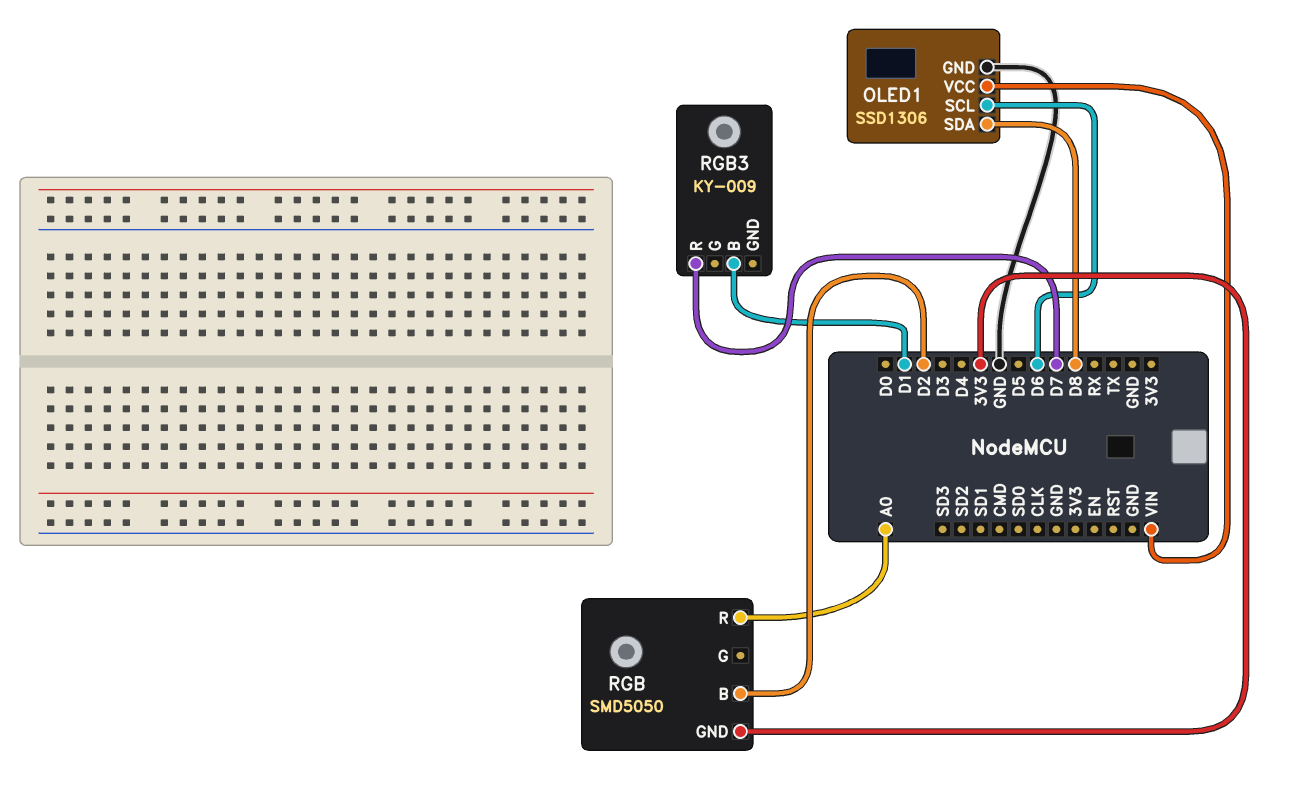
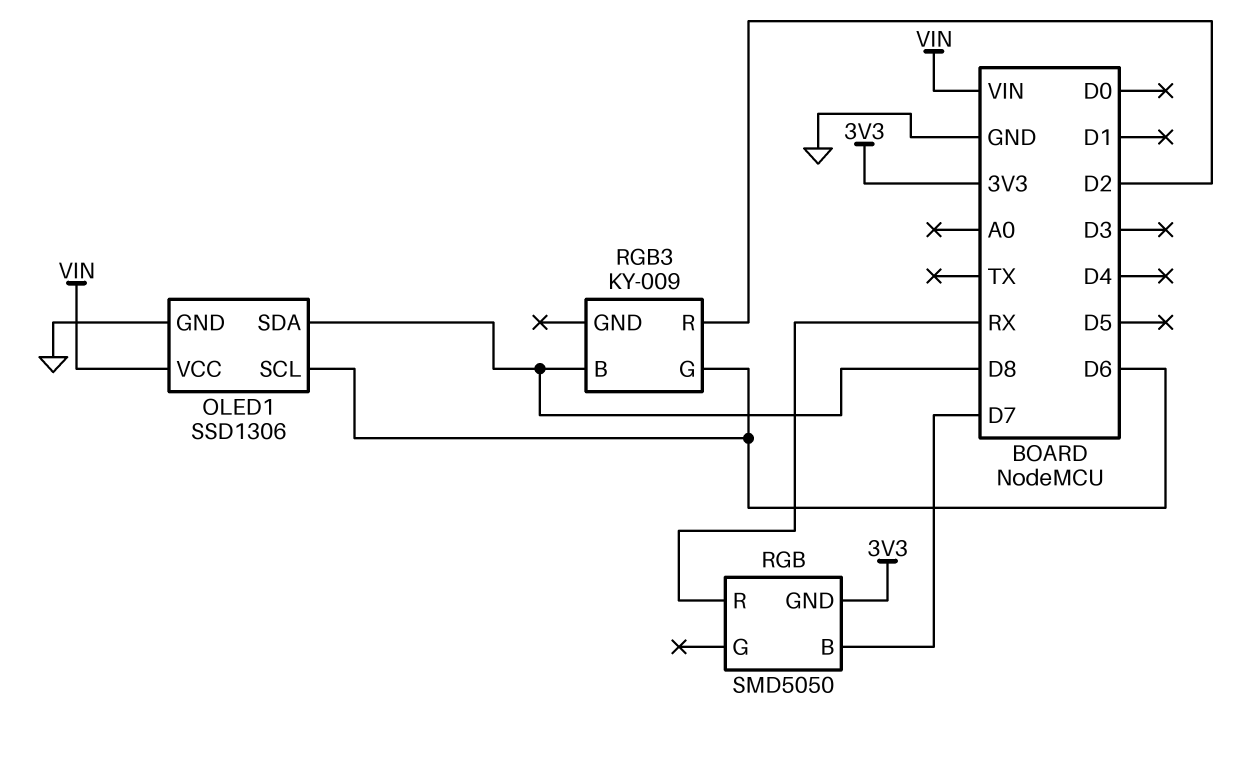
RGB pin B: D2 -> D7
RGB pin R: A0 -> RX
RGB3 pin B: D1 -> D8
RGB3 pin G: none -> D6
RGB3 pin R: D7 -> D2

